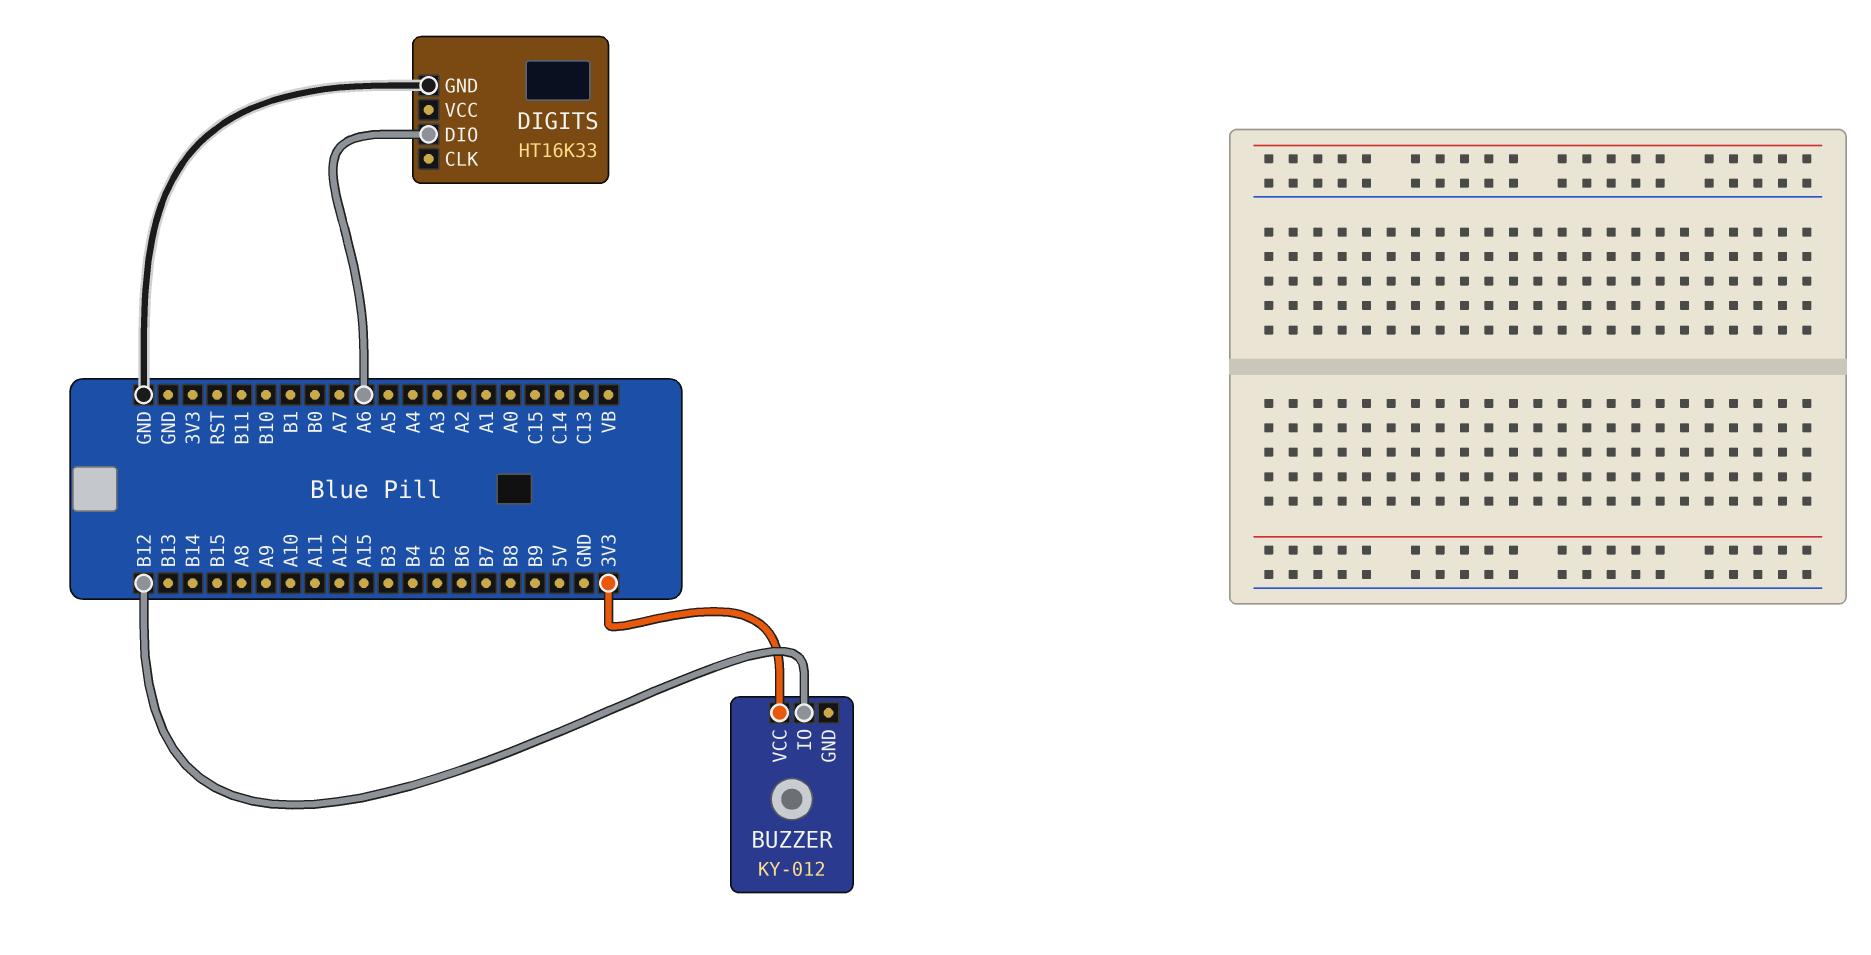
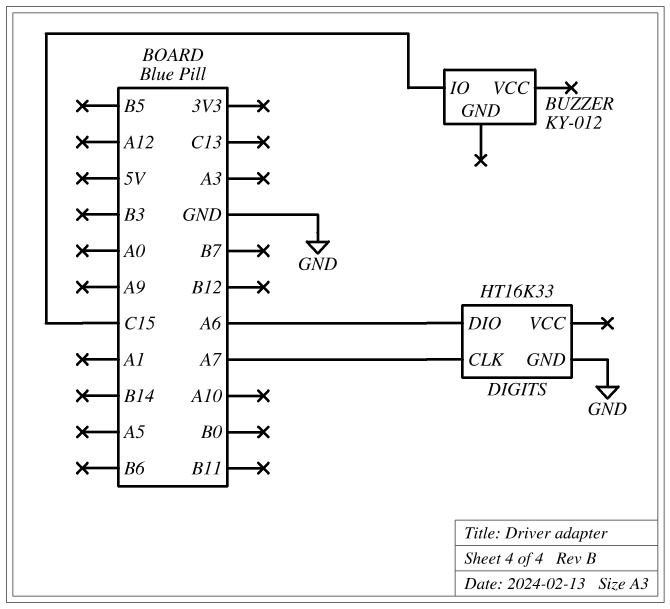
BUZZER pin IO: B12 -> C15
BUZZER pin VCC: 3V3 -> none
DIGITS pin CLK: none -> A7

